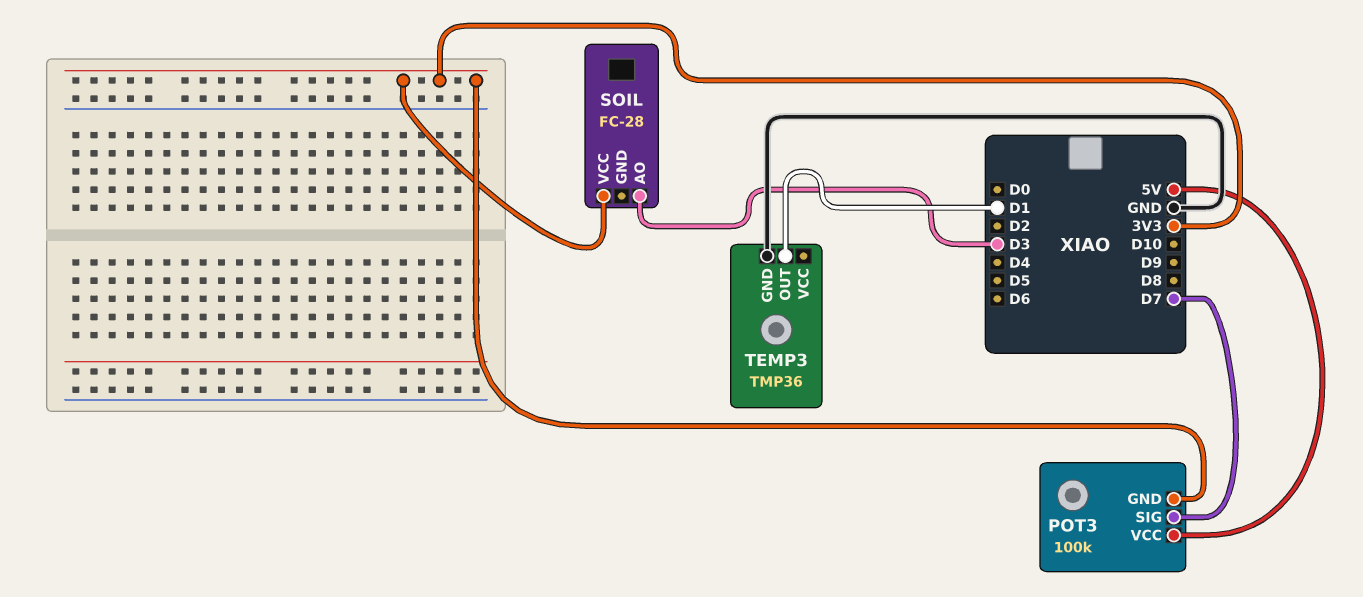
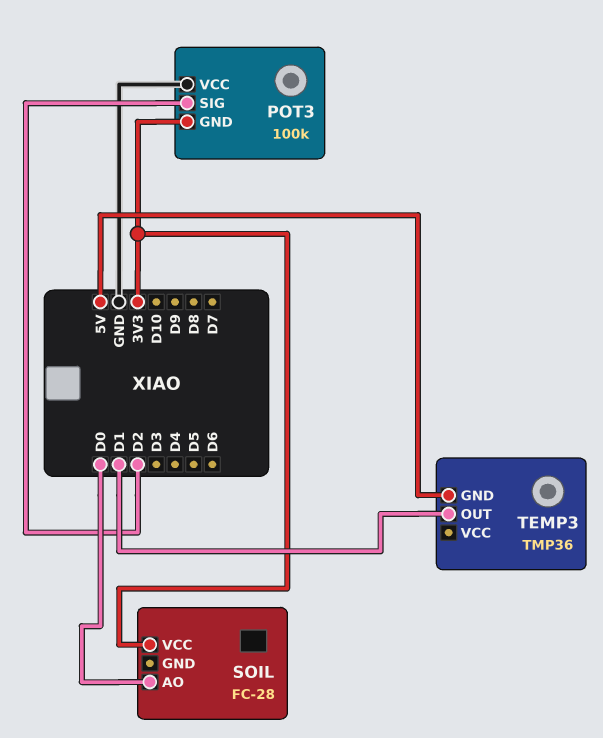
POT3 pin SIG: D7 -> D2
POT3 pin VCC: 5V -> GND
SOIL pin AO: D3 -> D0
TEMP3 pin GND: GND -> 5V

